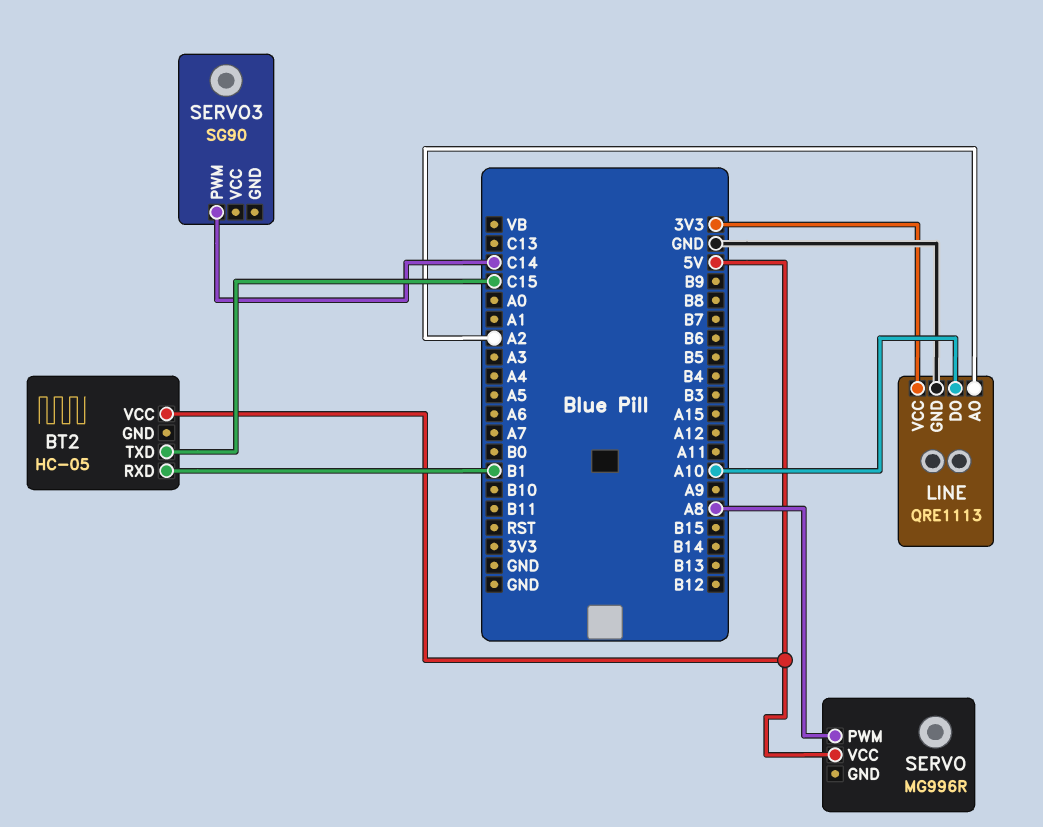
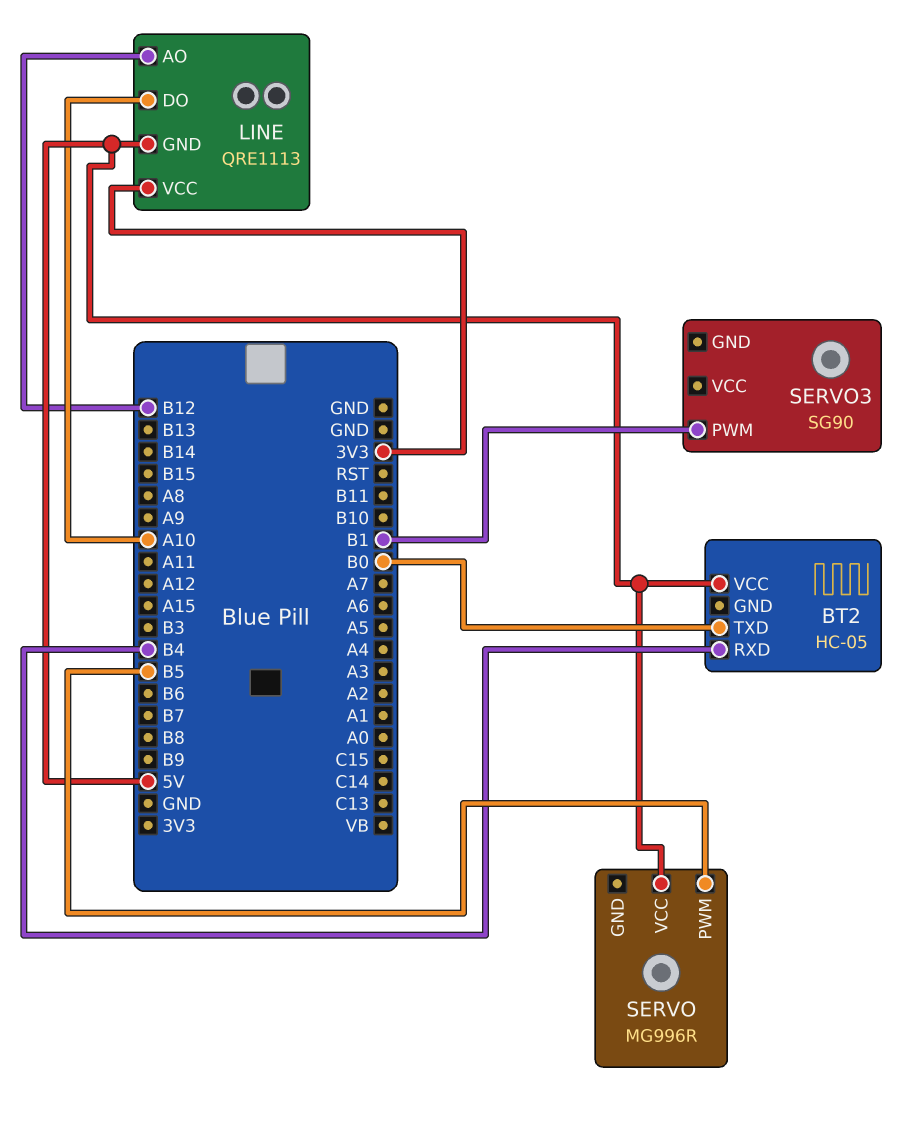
BT2 pin RXD: B1 -> B4
BT2 pin TXD: C15 -> B0
LINE pin AO: A2 -> B12
LINE pin GND: GND -> 5V
SERVO pin PWM: A8 -> B5
SERVO3 pin PWM: C14 -> B1

